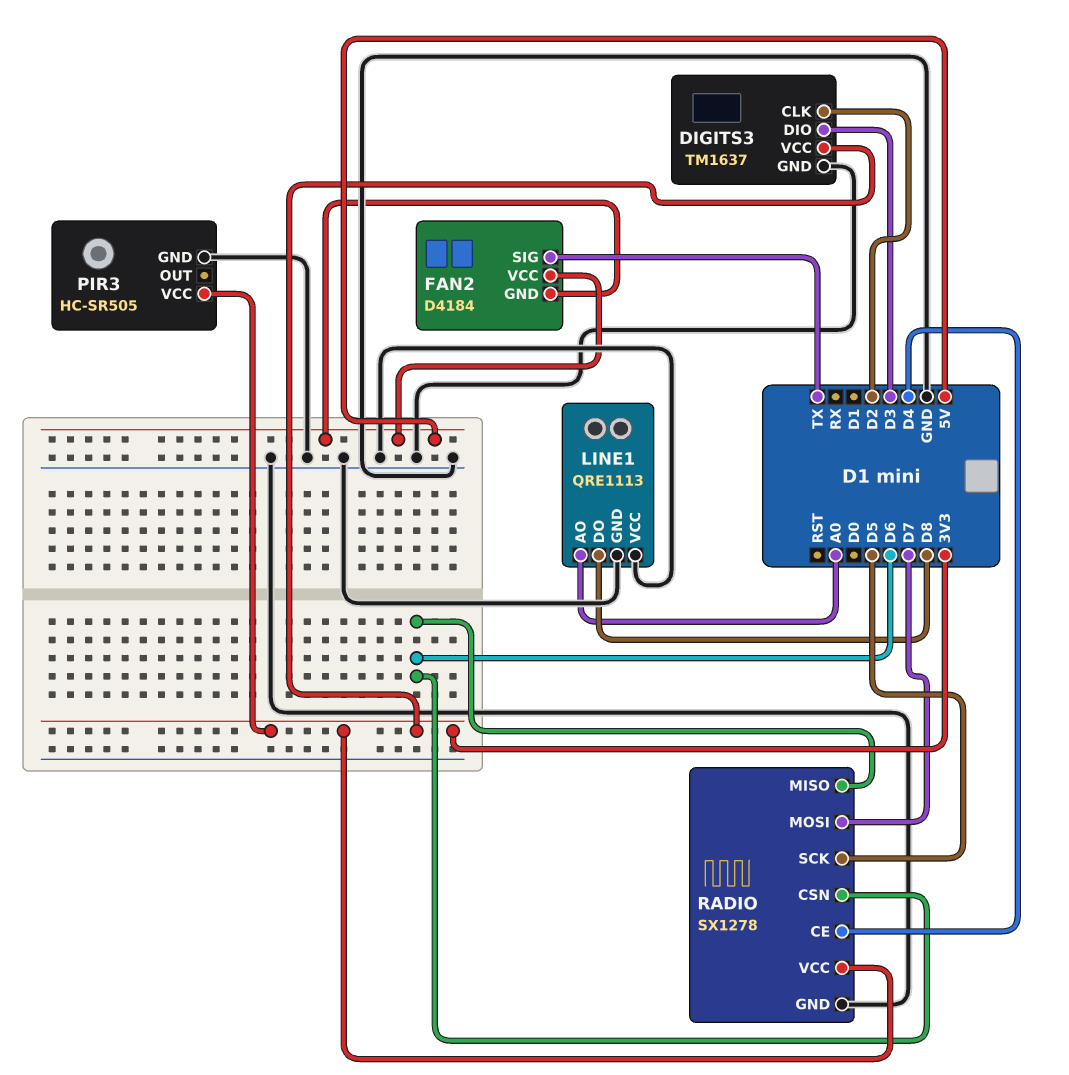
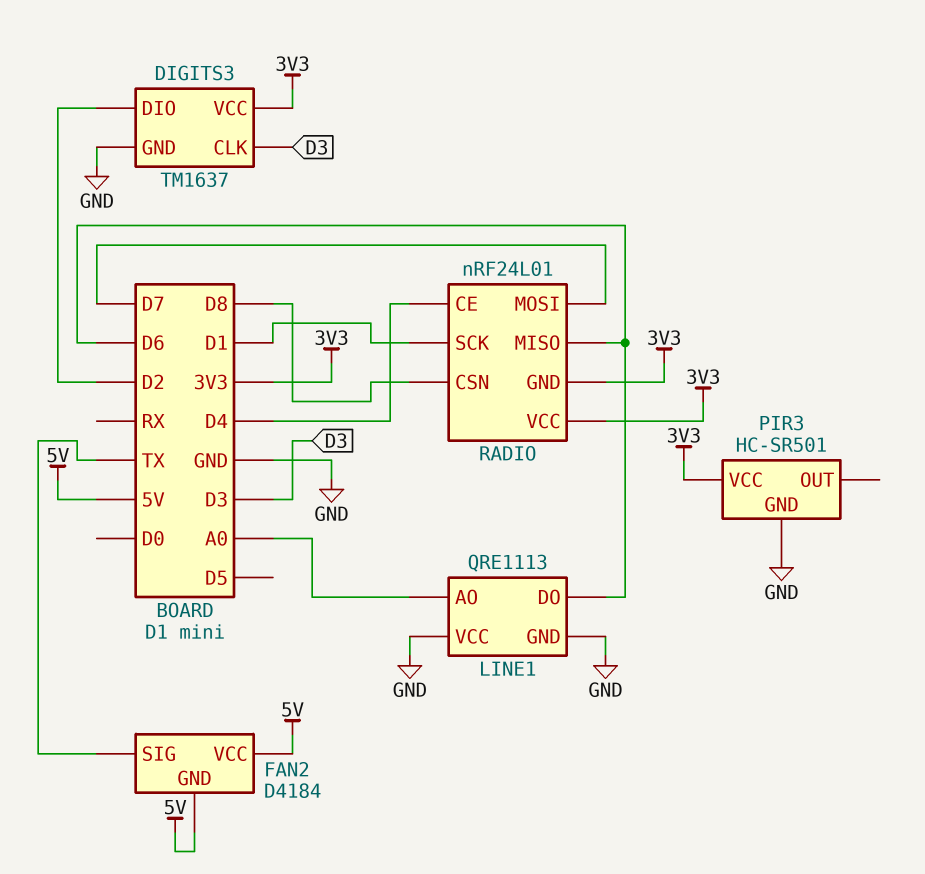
DIGITS3 pin CLK: D2 -> D3
DIGITS3 pin DIO: D3 -> D2
LINE1 pin DO: D8 -> D6
PIR3: HC-SR505 -> HC-SR501
RADIO: SX1278 -> nRF24L01
RADIO pin CSN: D6 -> D8
RADIO pin GND: GND -> 3V3
RADIO pin SCK: D5 -> D1

